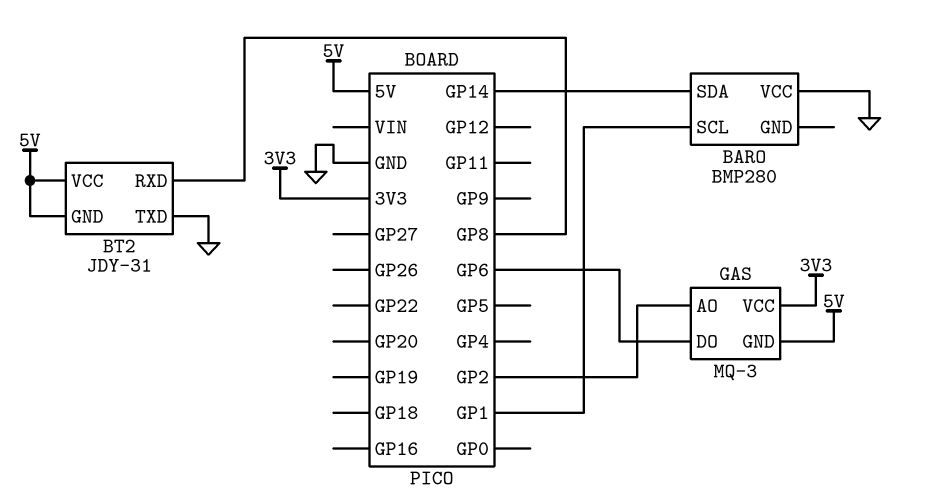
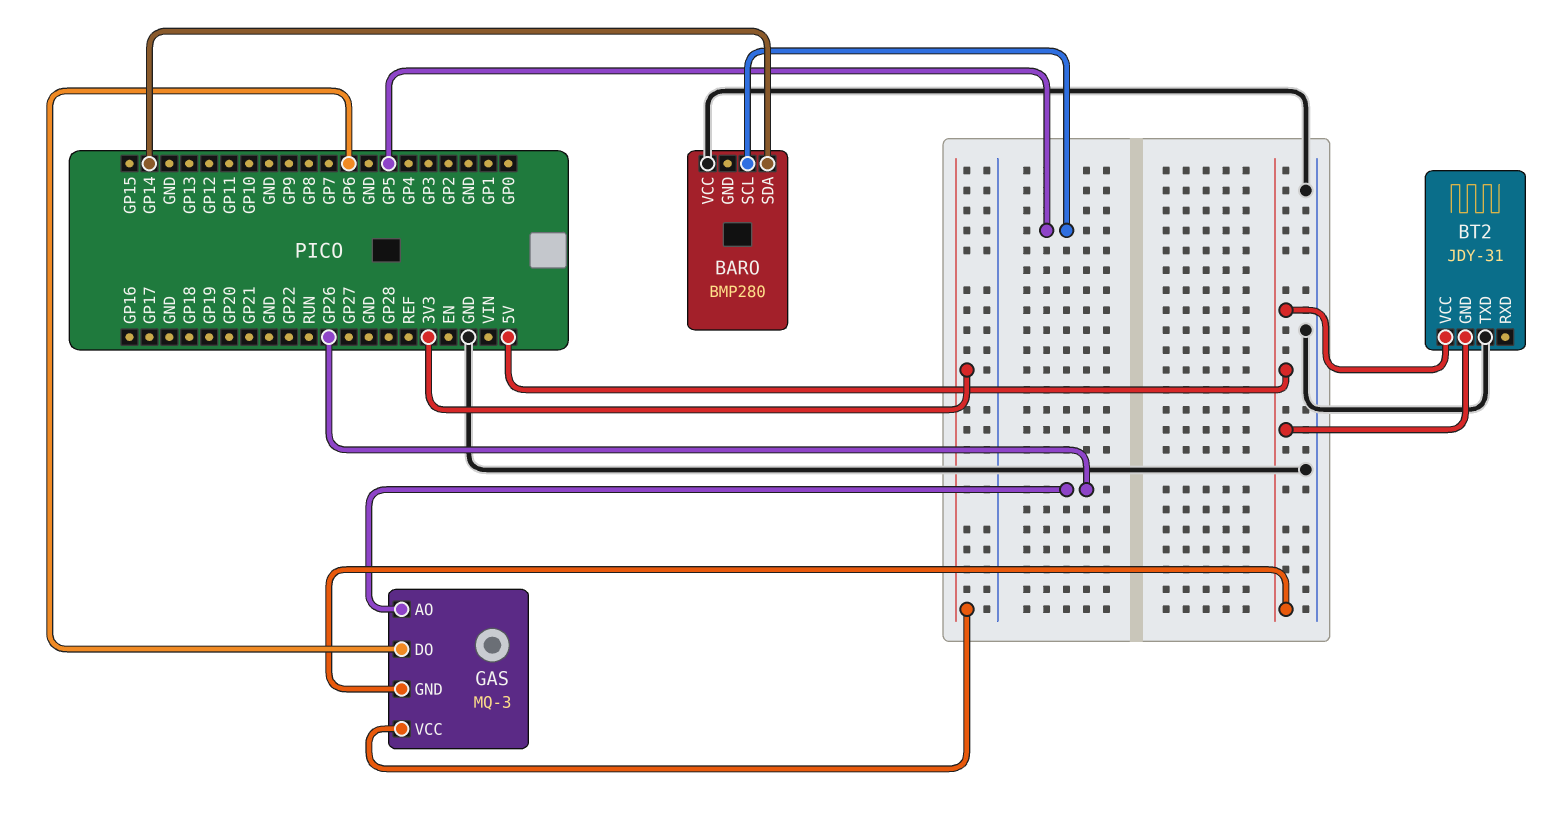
BARO pin SCL: GP1 -> GP5
BT2 pin RXD: GP8 -> none
GAS pin AO: GP2 -> GP26

